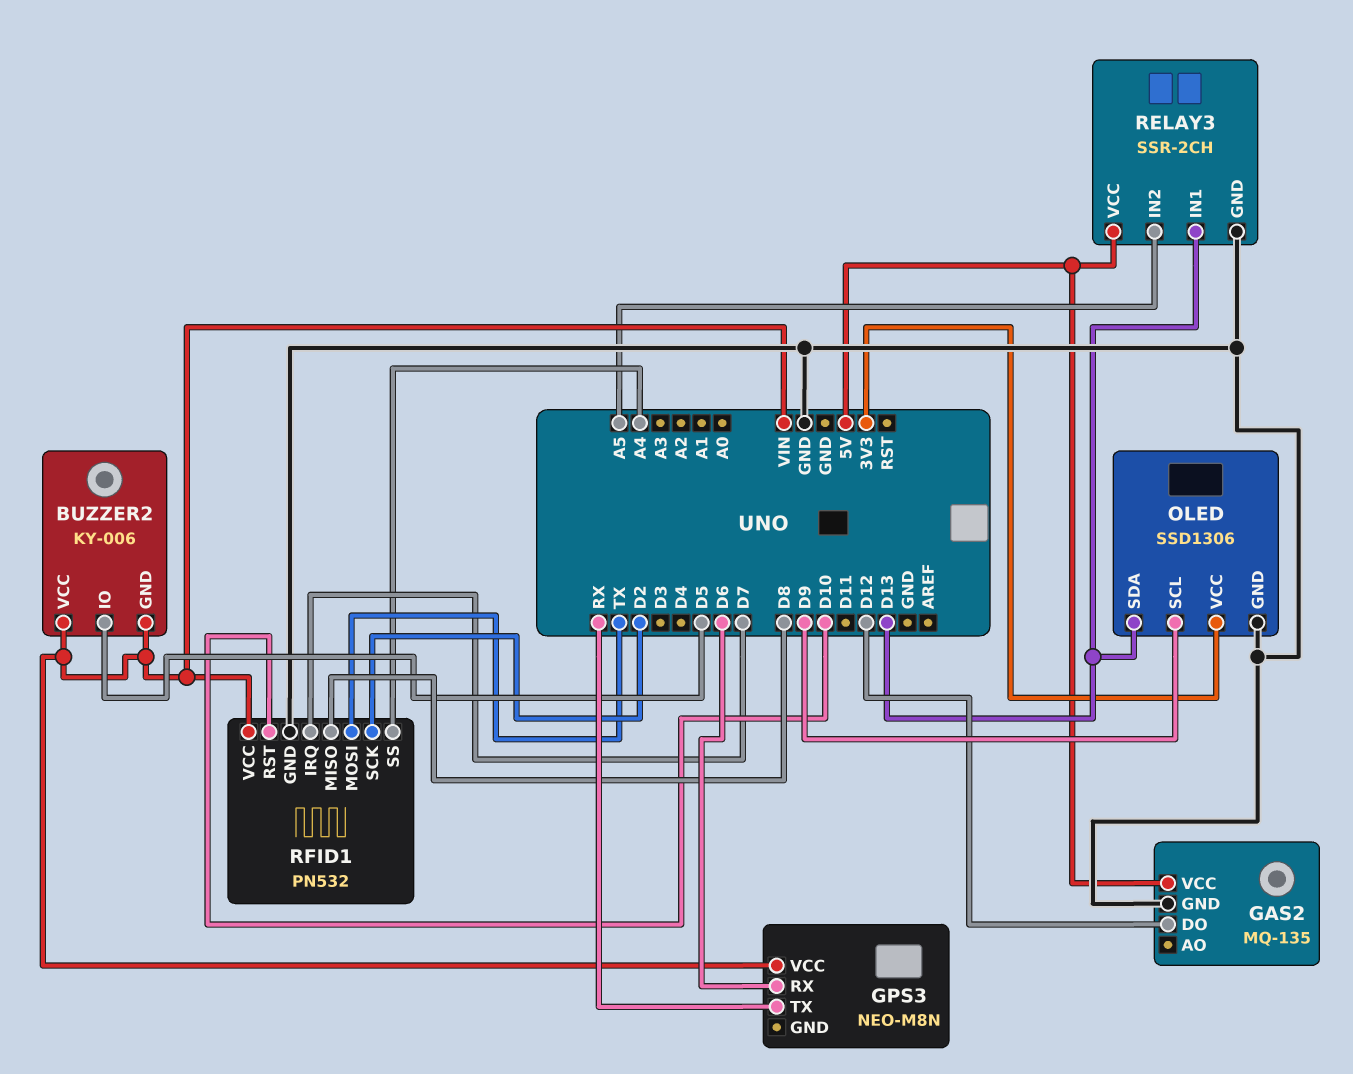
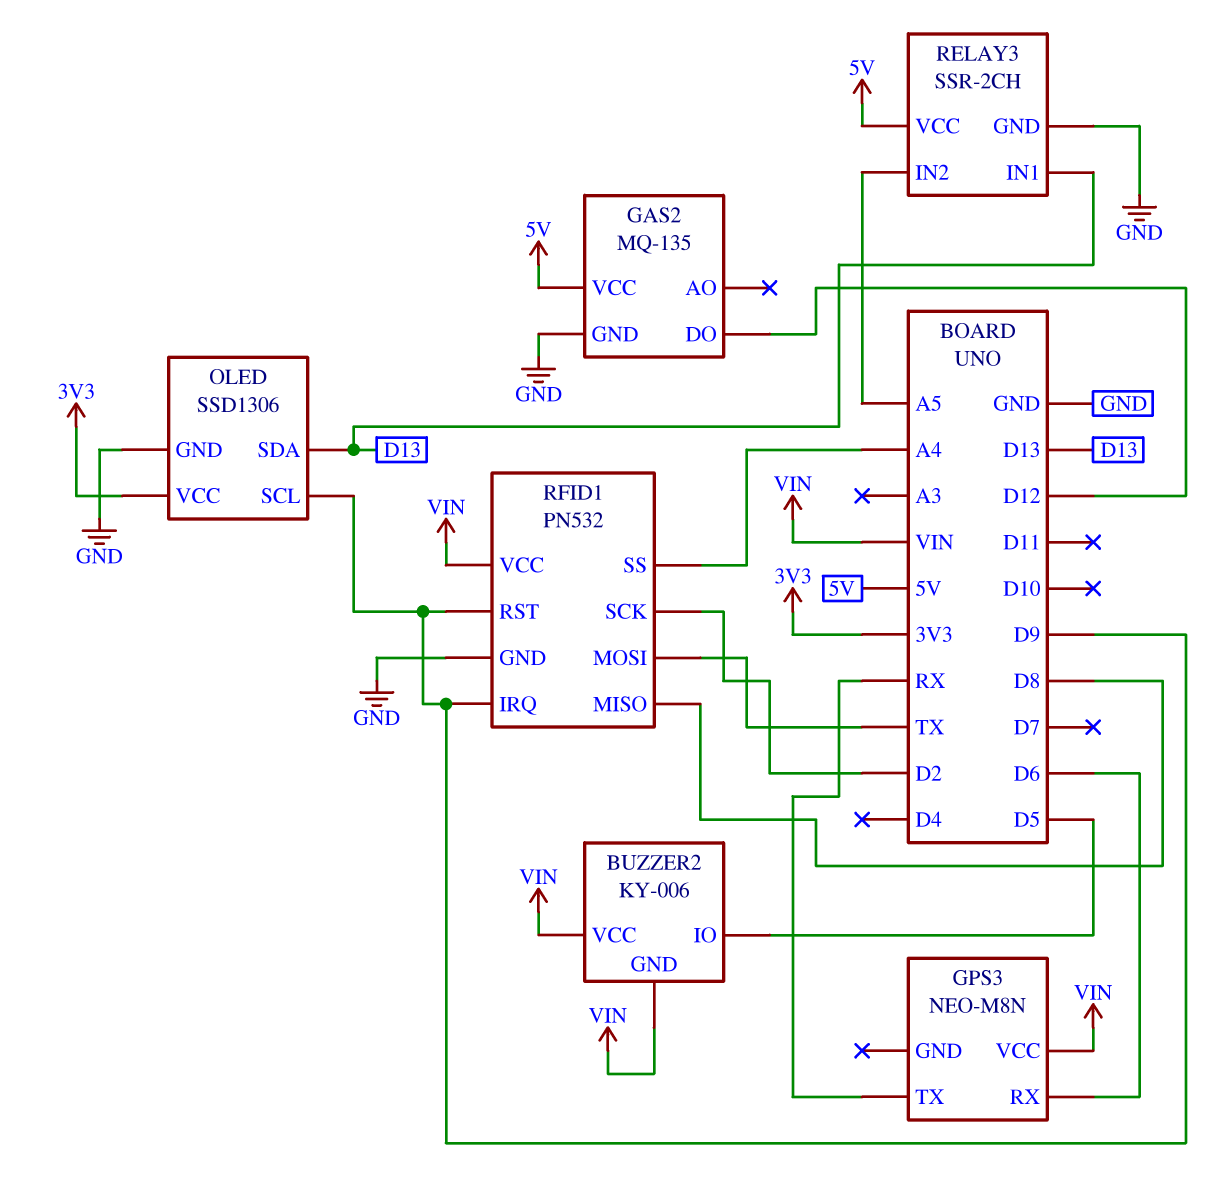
RFID1 pin IRQ: D7 -> D9
RFID1 pin RST: D10 -> D9

